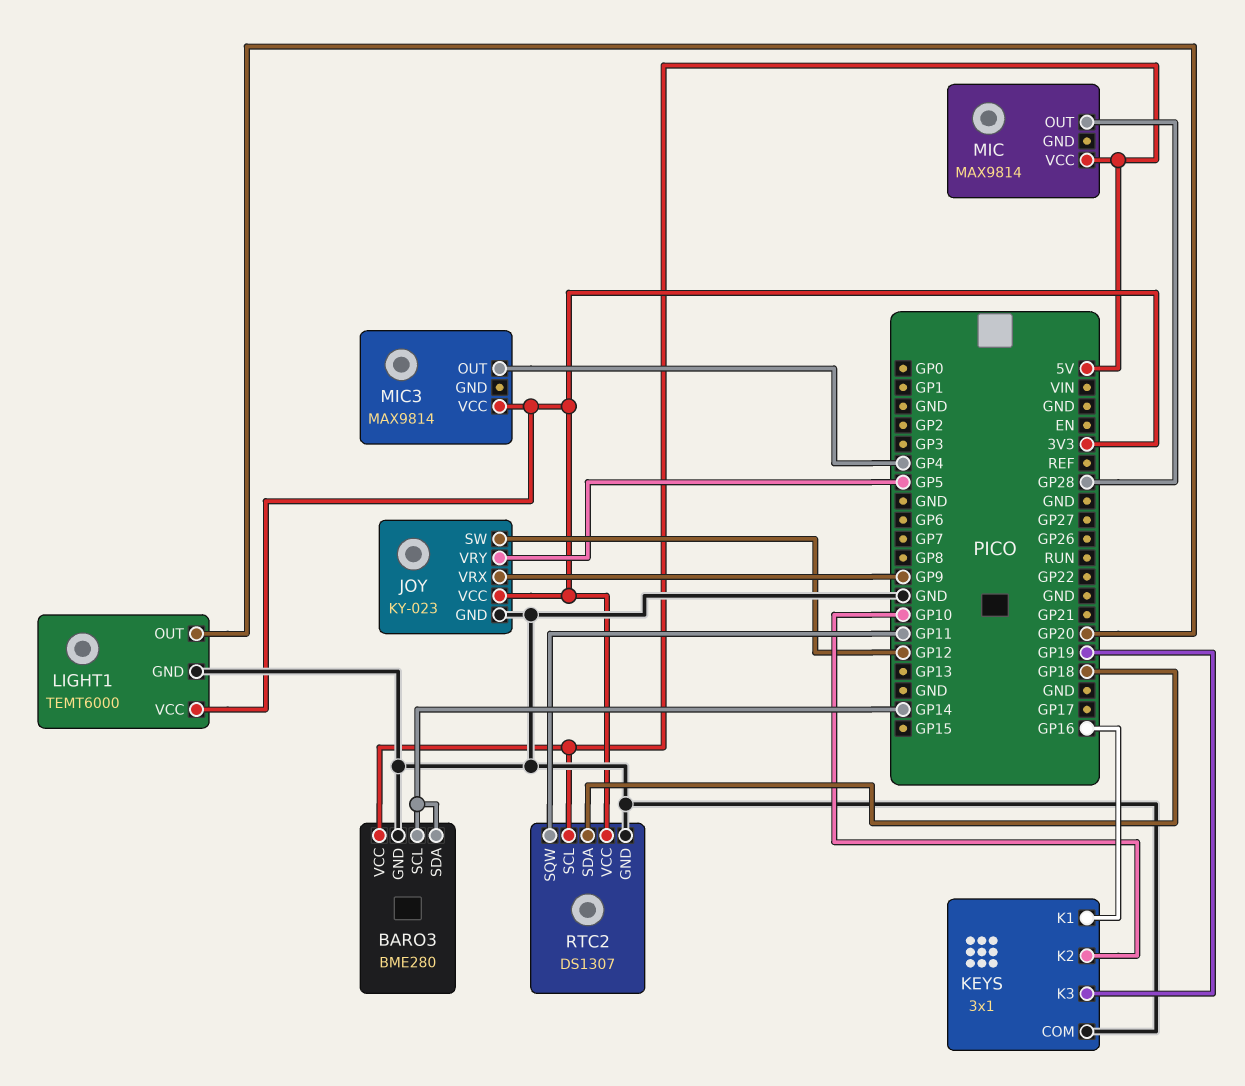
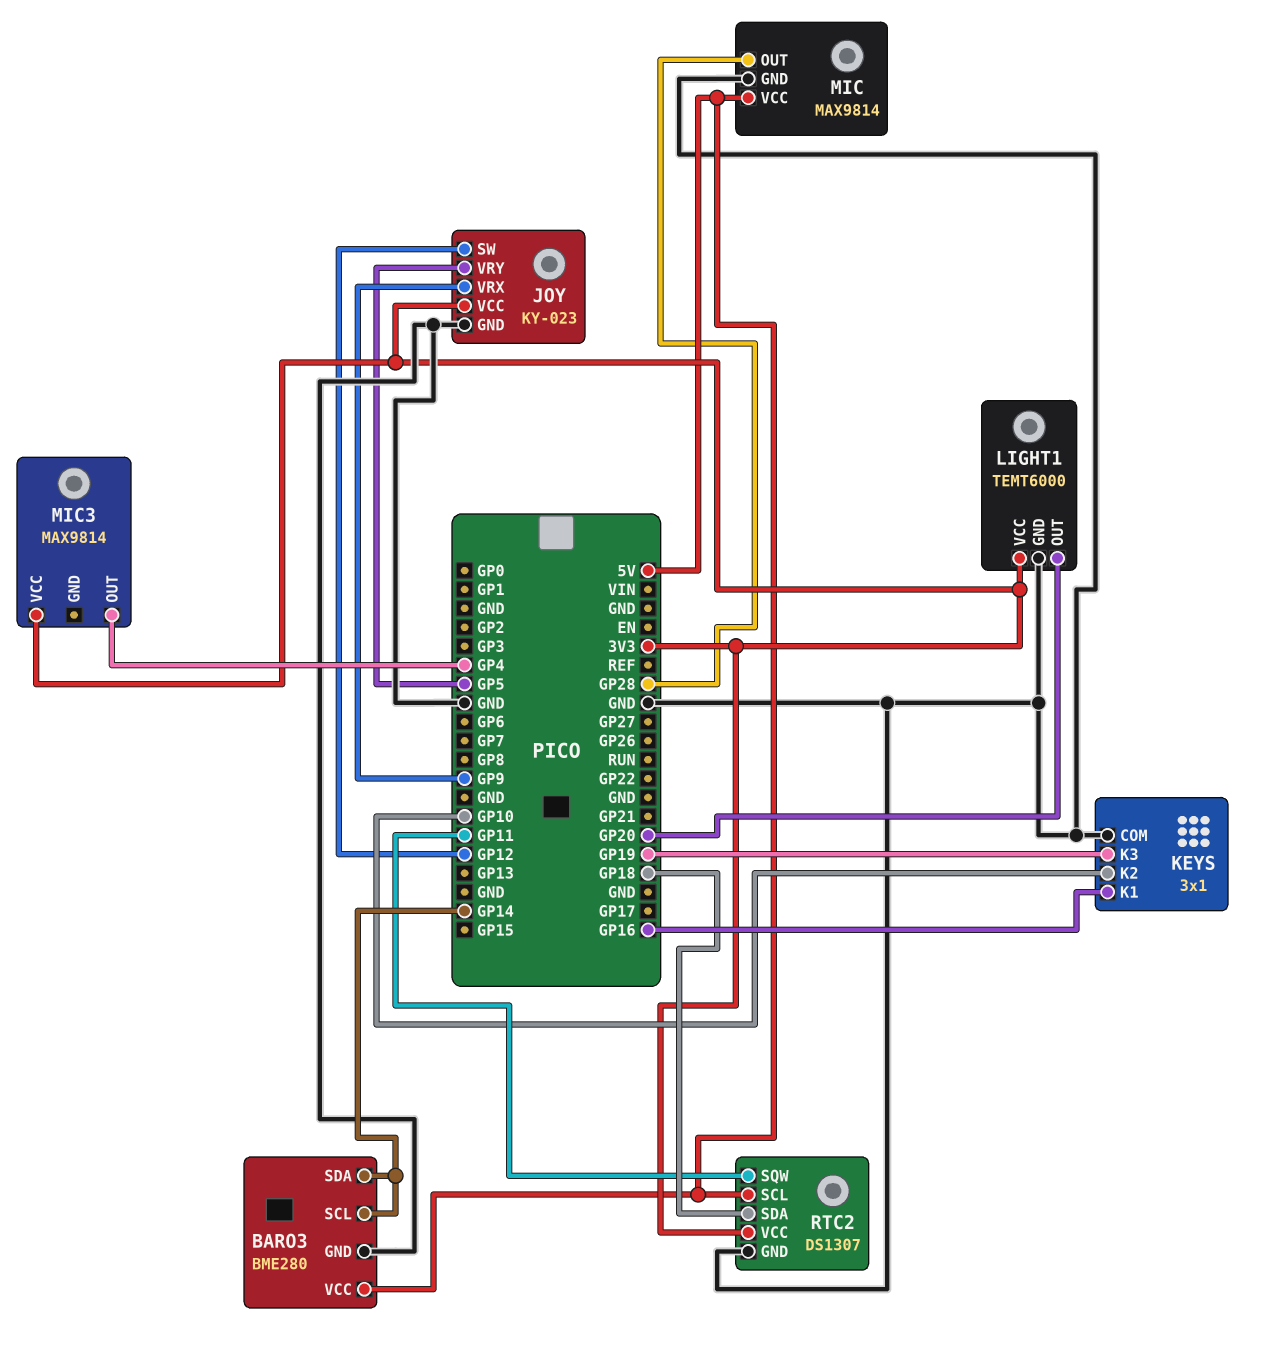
MIC pin GND: none -> GND

